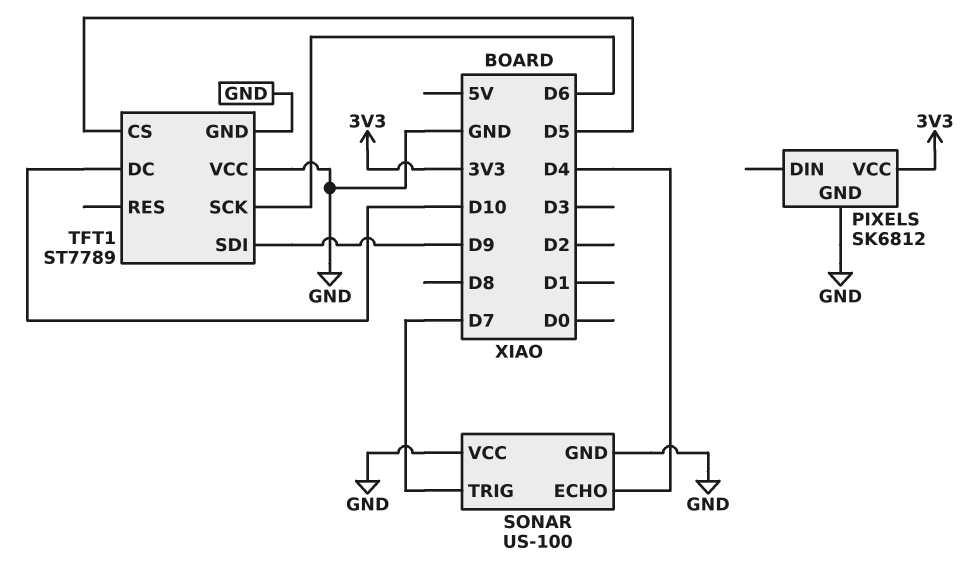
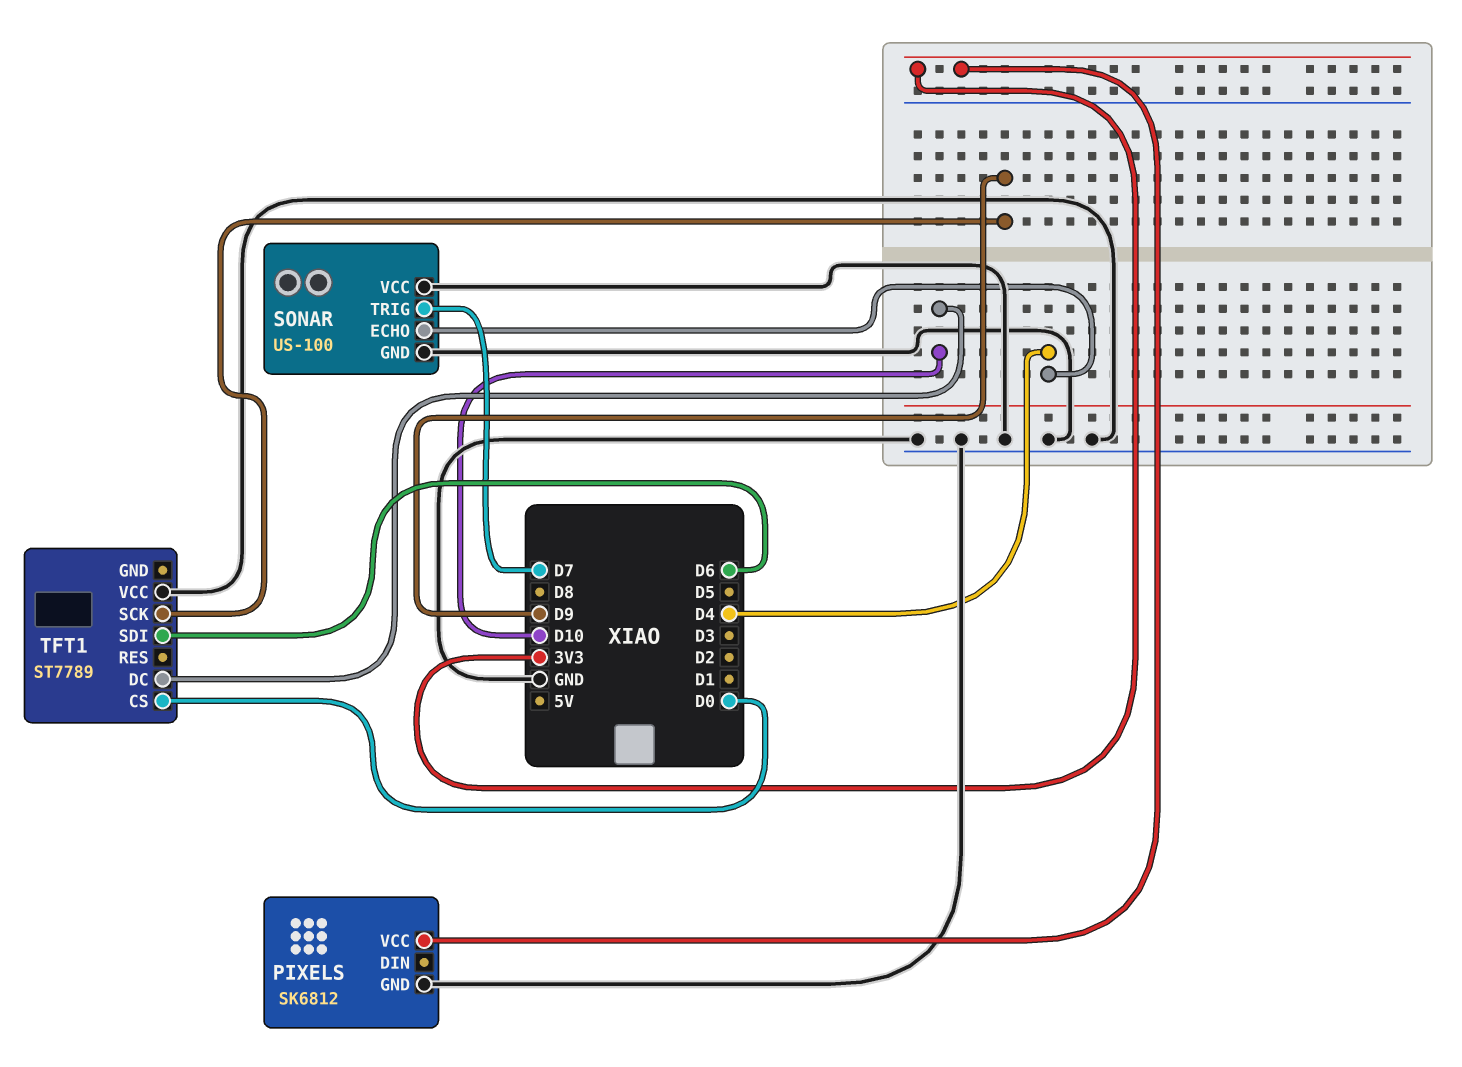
TFT1 pin CS: D5 -> D0
TFT1 pin GND: GND -> none
TFT1 pin SCK: D6 -> D9
TFT1 pin SDI: D9 -> D6

